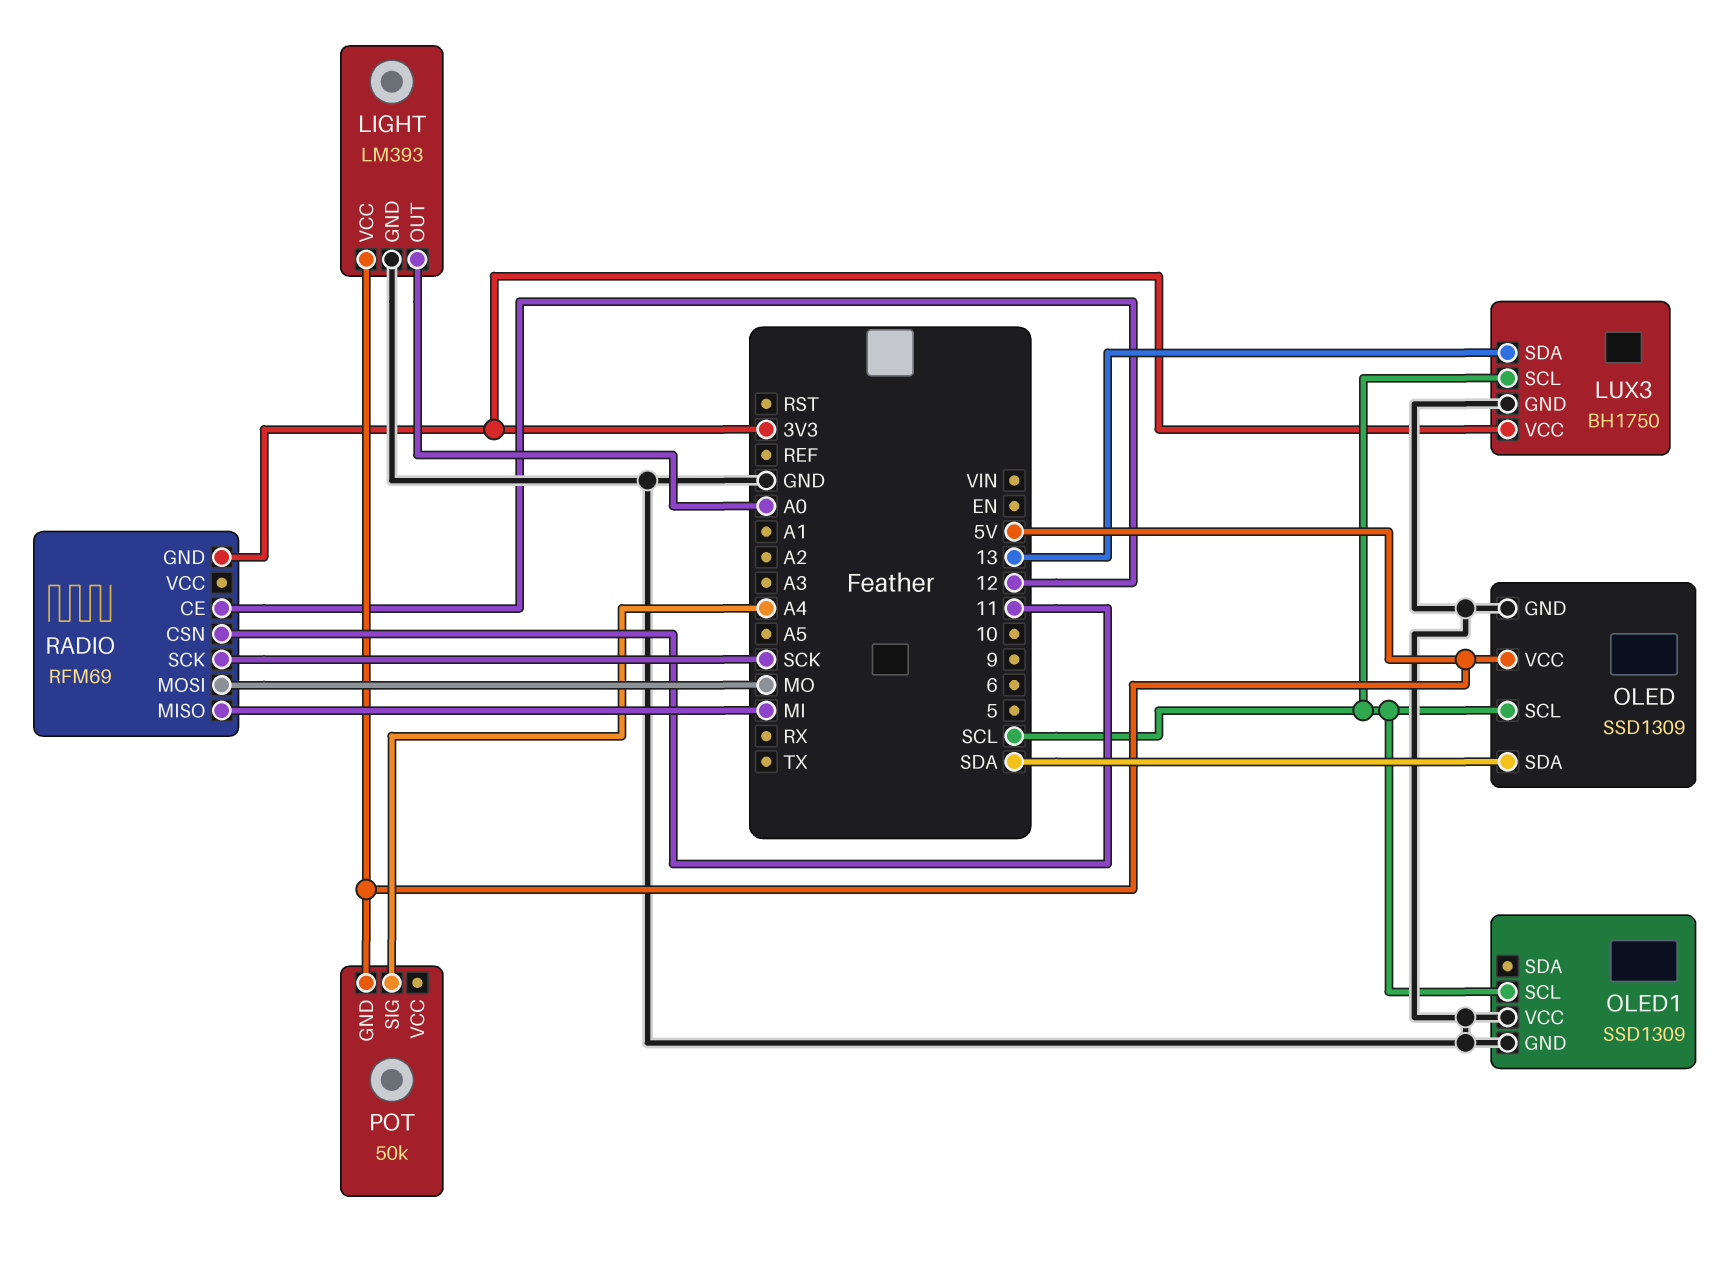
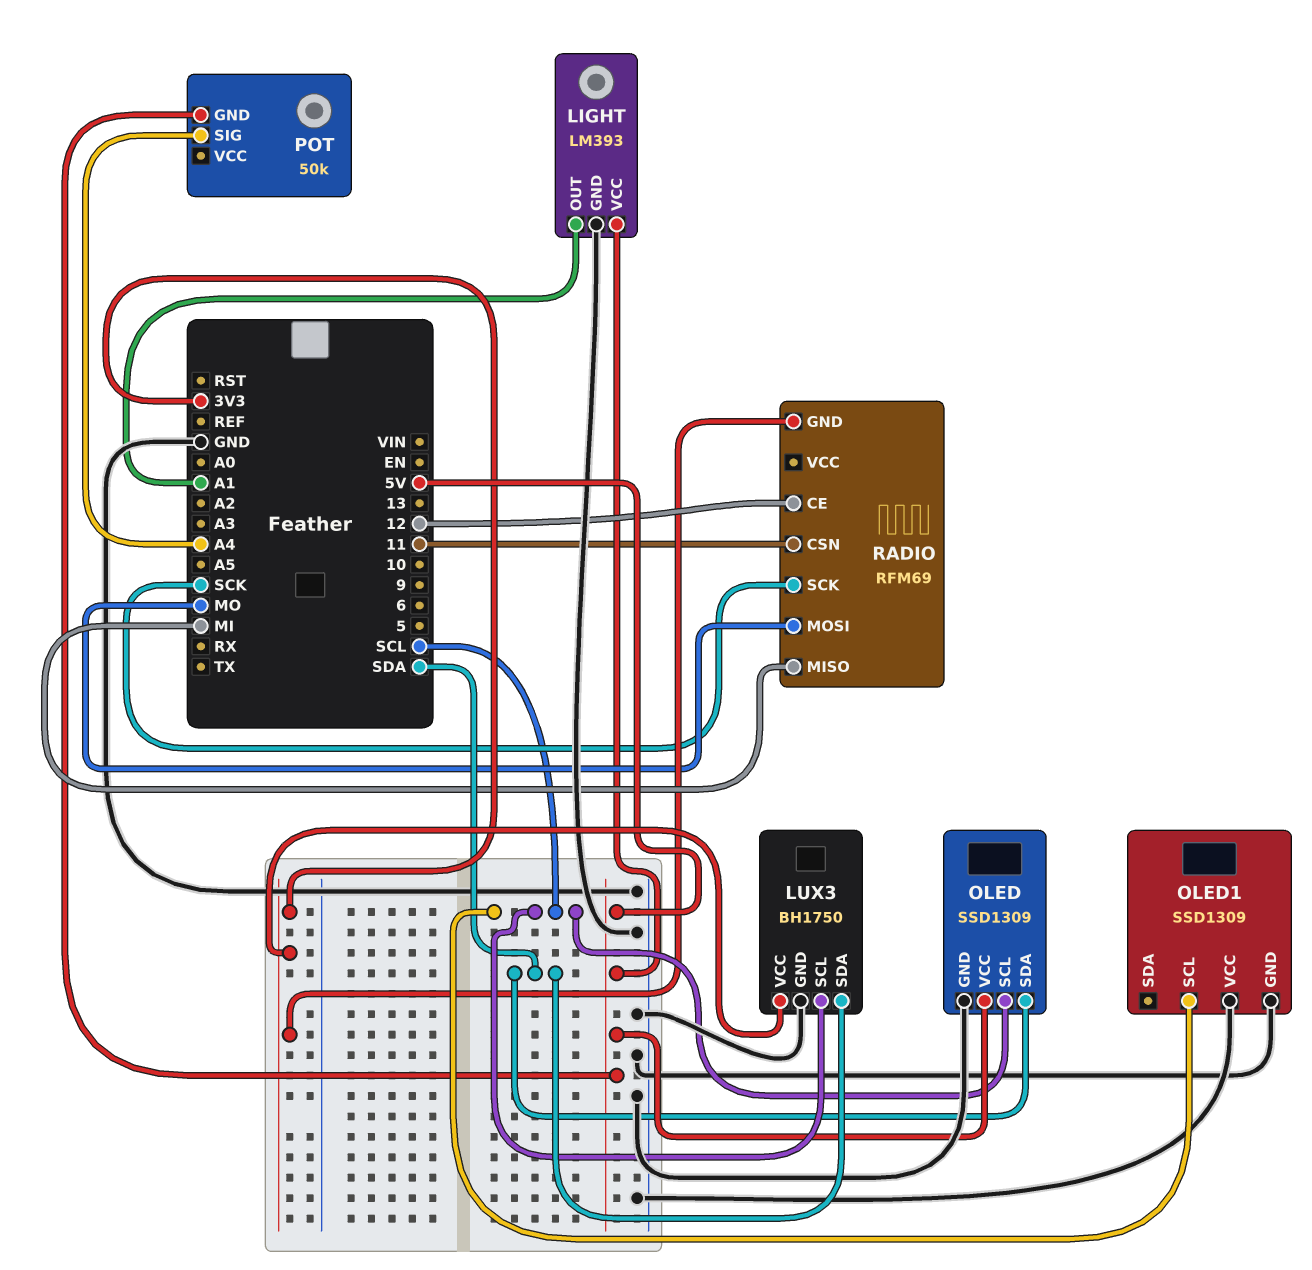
LIGHT pin OUT: A0 -> A1
LUX3 pin SDA: 13 -> SDA

